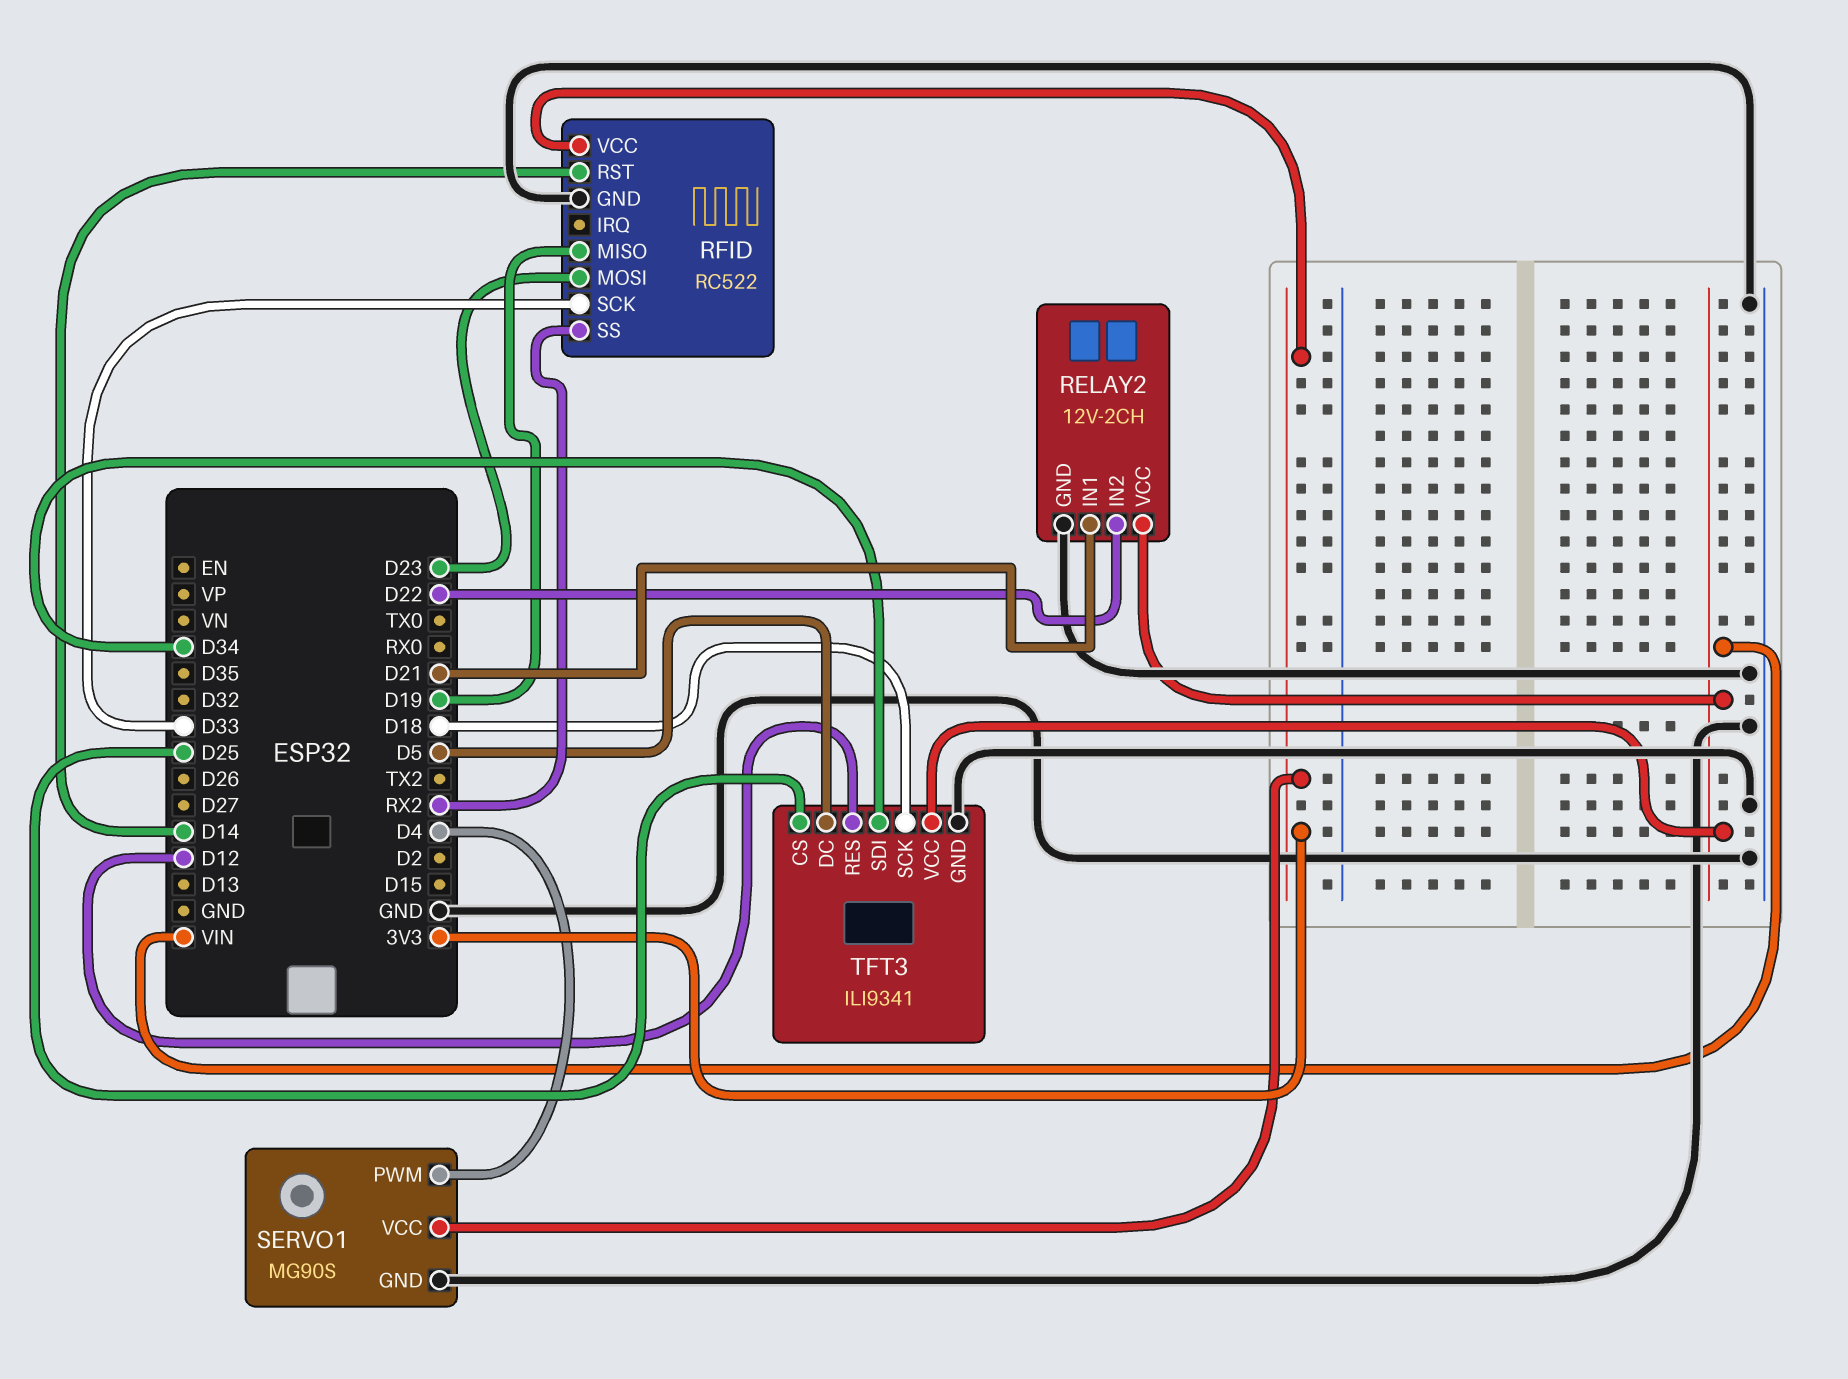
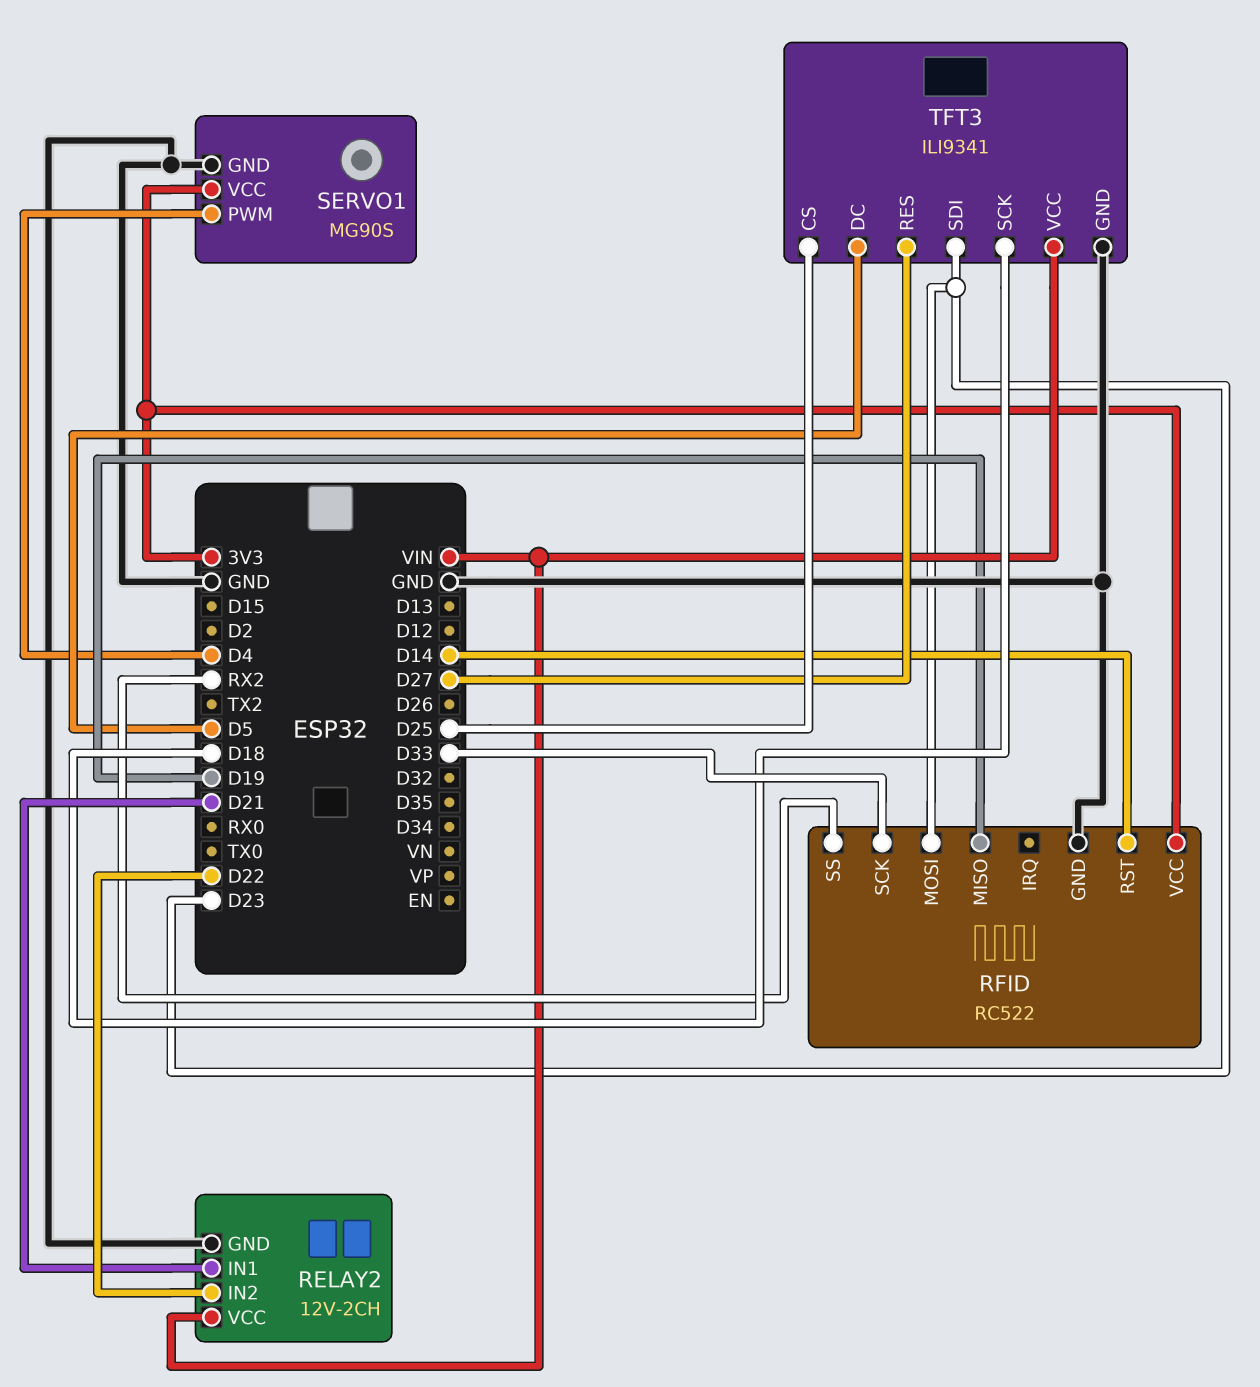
TFT3 pin RES: D12 -> D27
TFT3 pin SDI: D34 -> D23

